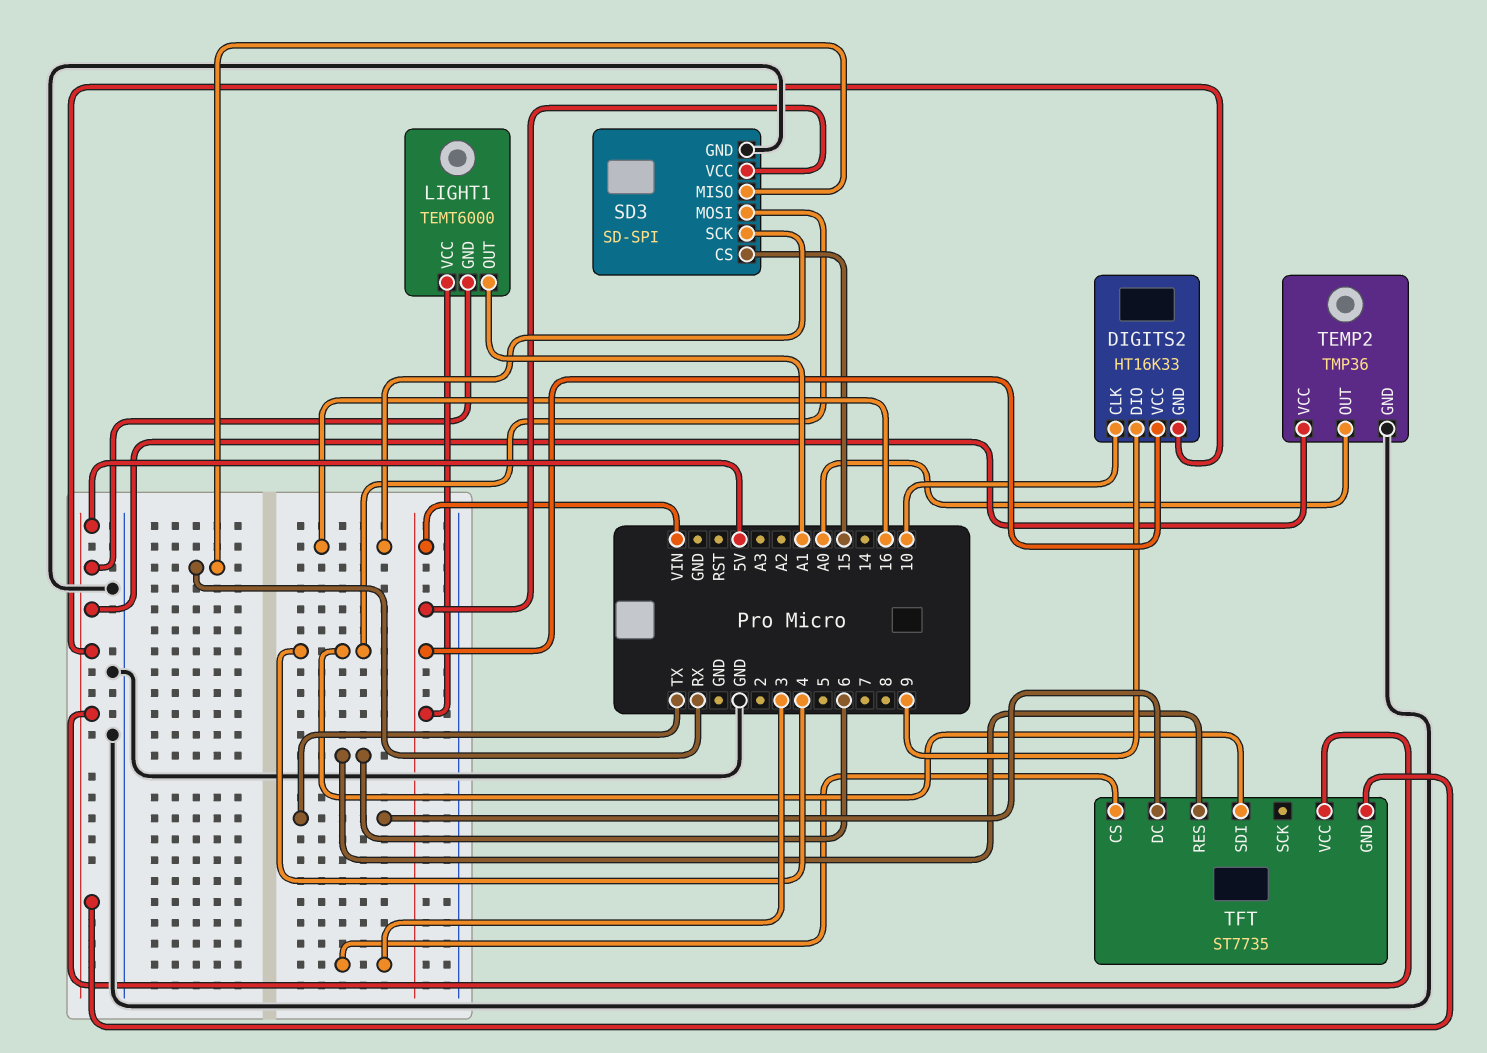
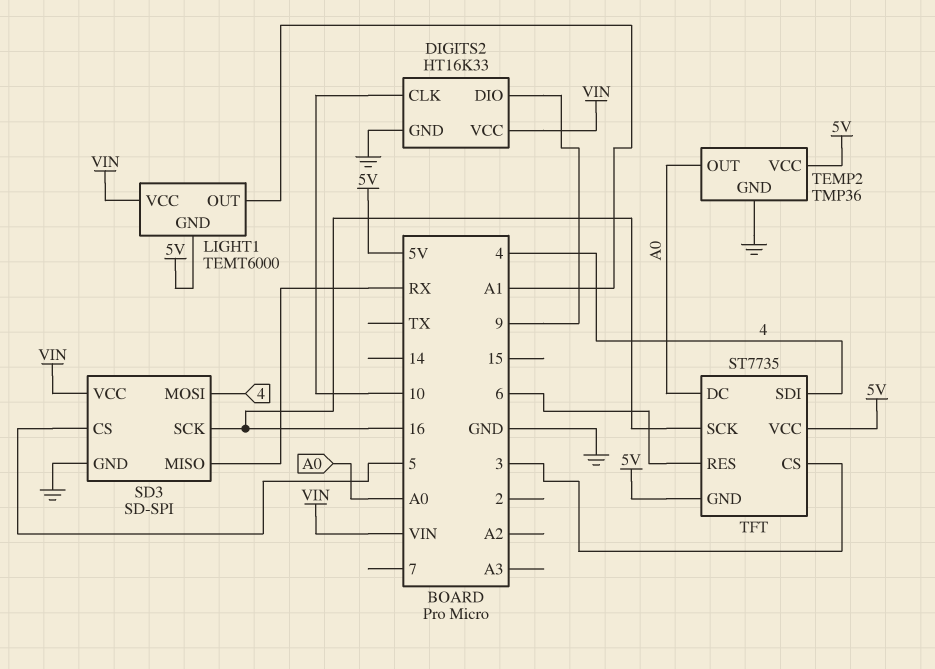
DIGITS2 pin GND: 5V -> GND
SD3 pin CS: 15 -> 5
TFT pin DC: TX -> A0
TFT pin SCK: none -> 16

